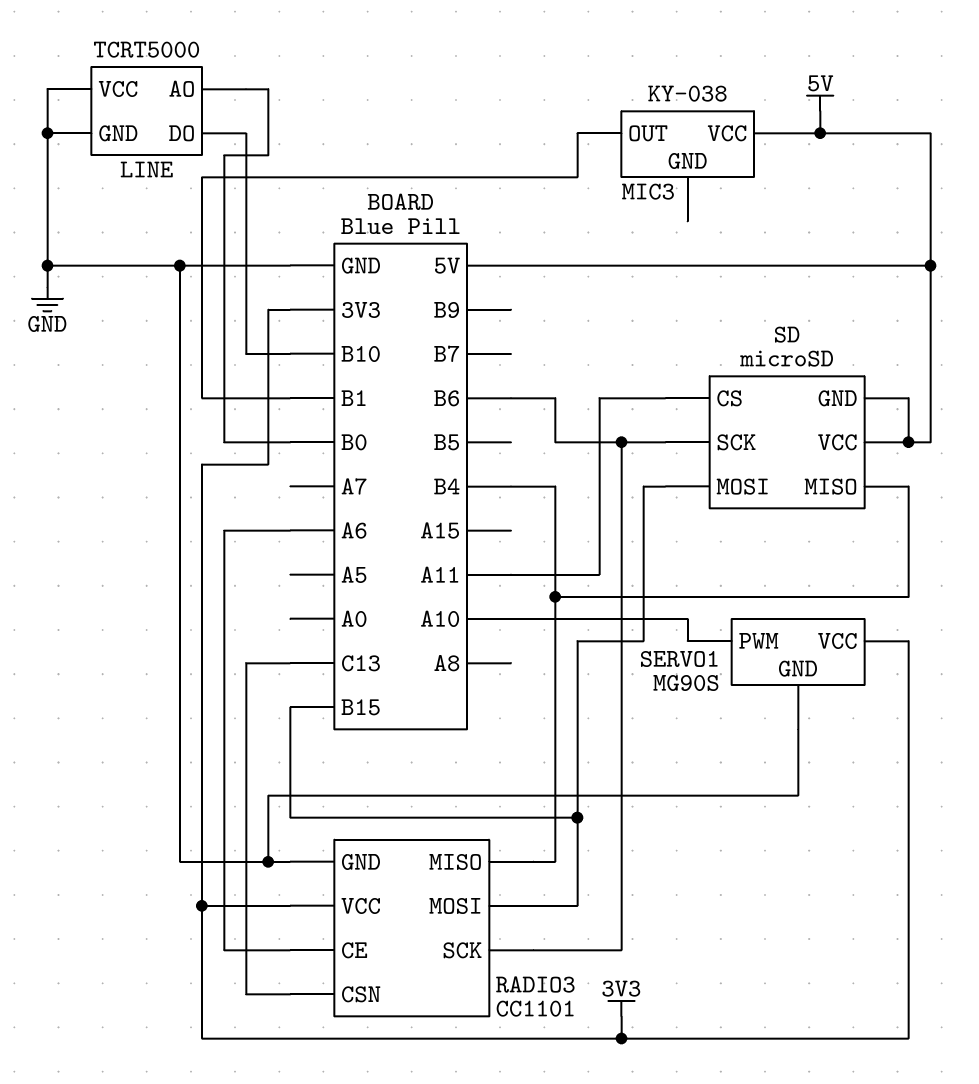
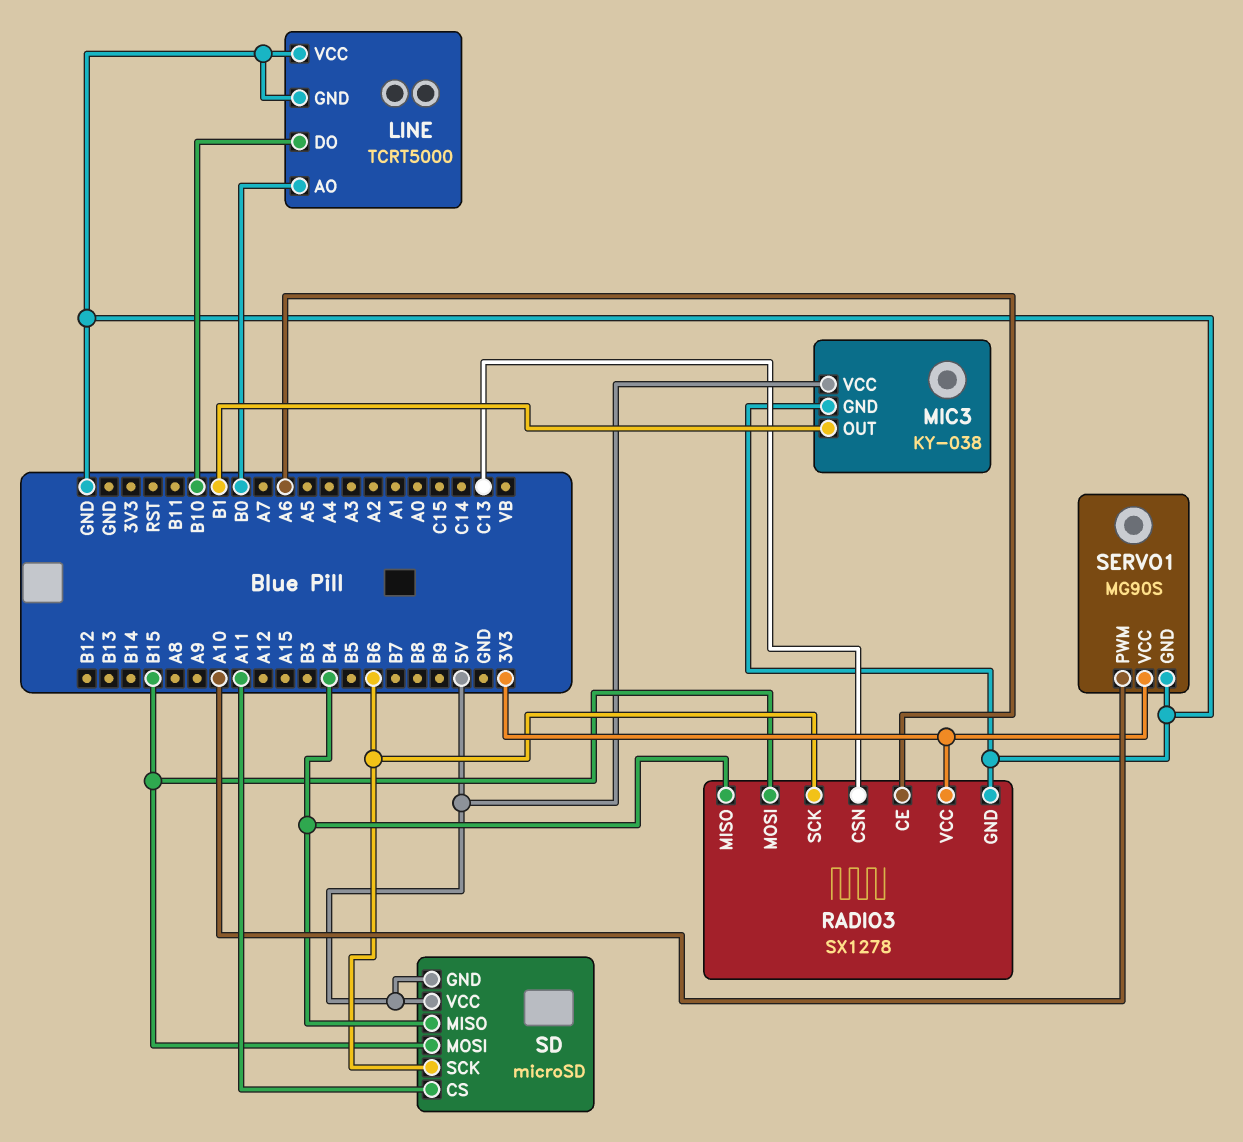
MIC3 pin GND: none -> GND
RADIO3: CC1101 -> SX1278

